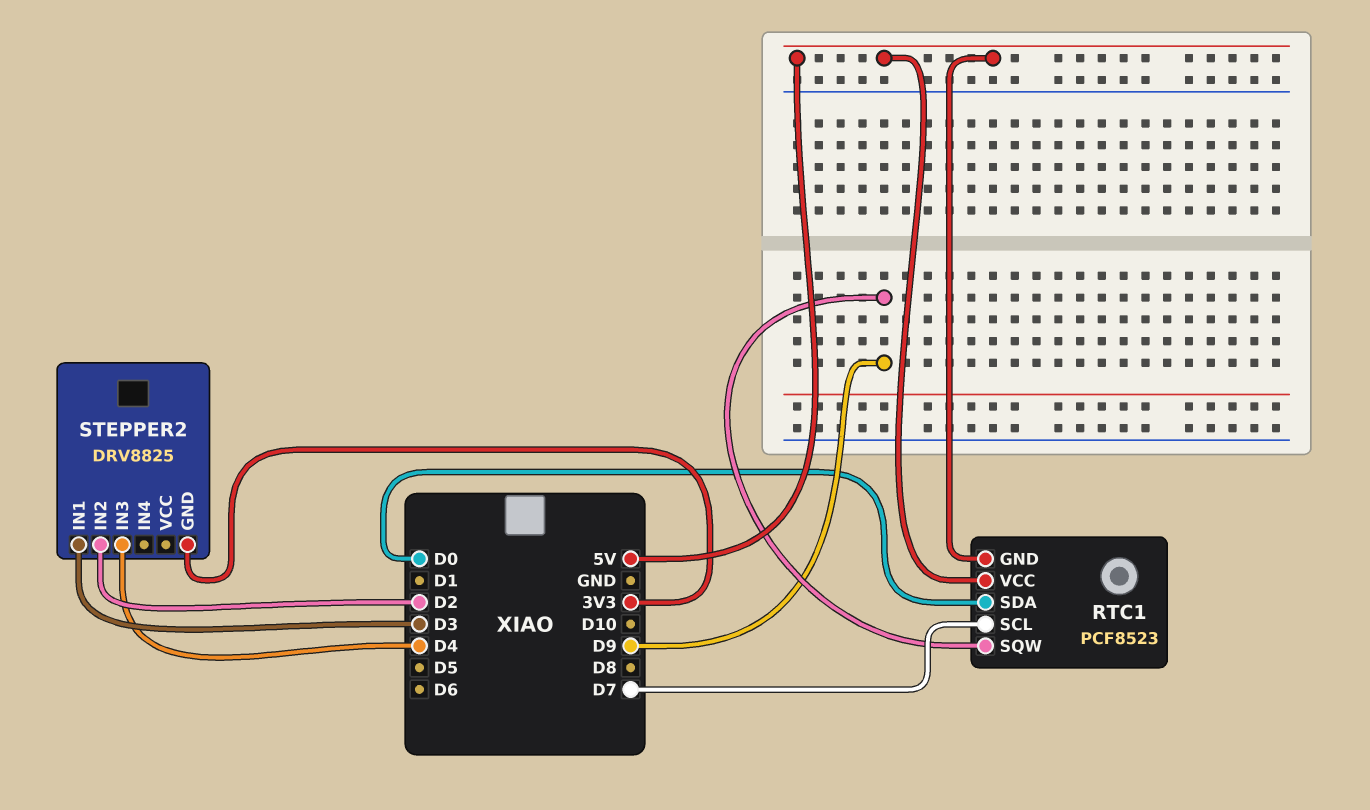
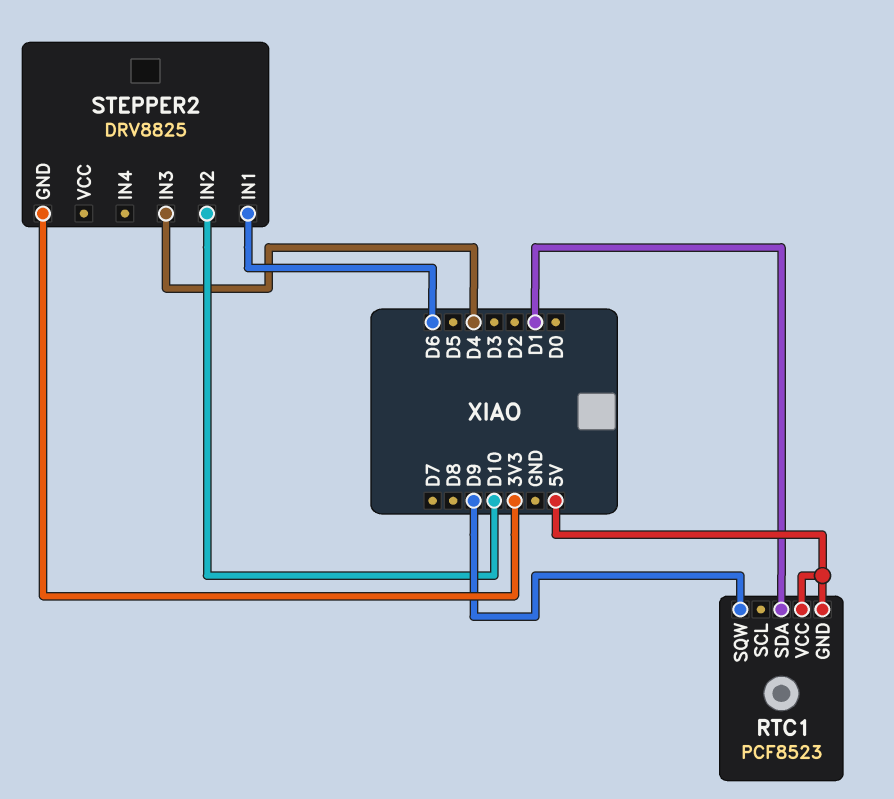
RTC1 pin SCL: D7 -> none
RTC1 pin SDA: D0 -> D1
STEPPER2 pin IN1: D3 -> D6
STEPPER2 pin IN2: D2 -> D10

